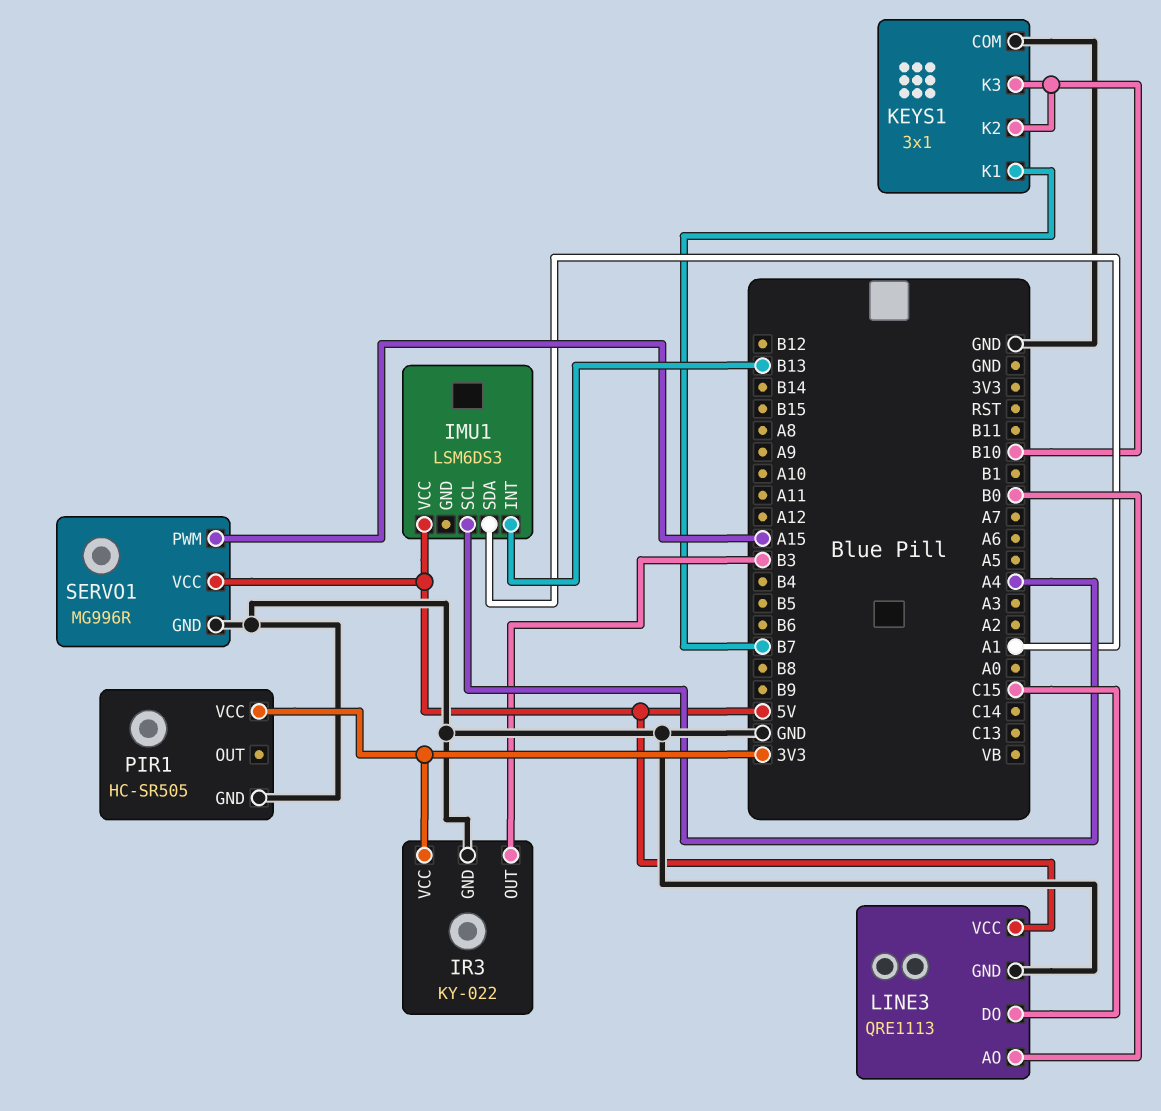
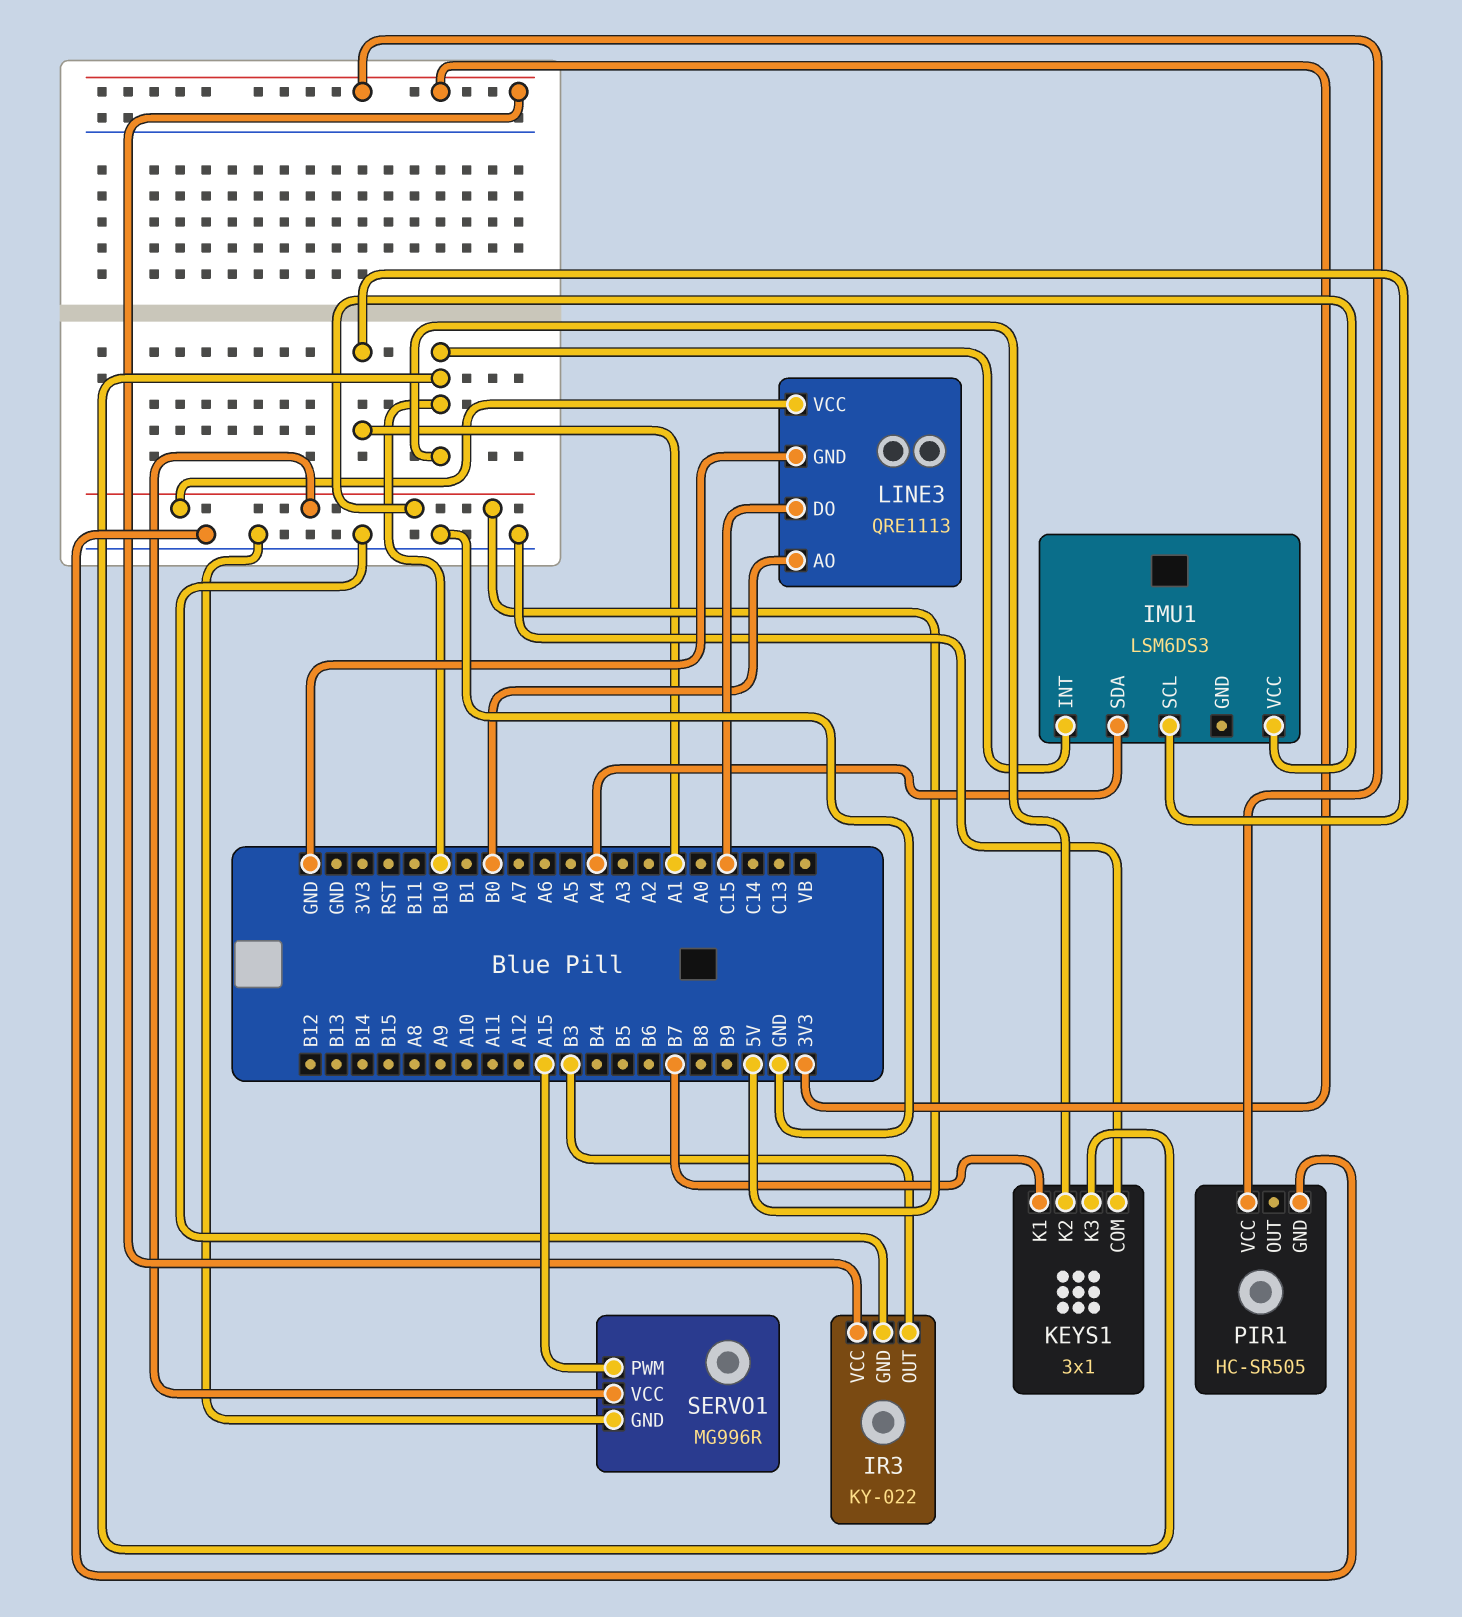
IMU1 pin INT: B13 -> B10
IMU1 pin SCL: A4 -> A1
IMU1 pin SDA: A1 -> A4

